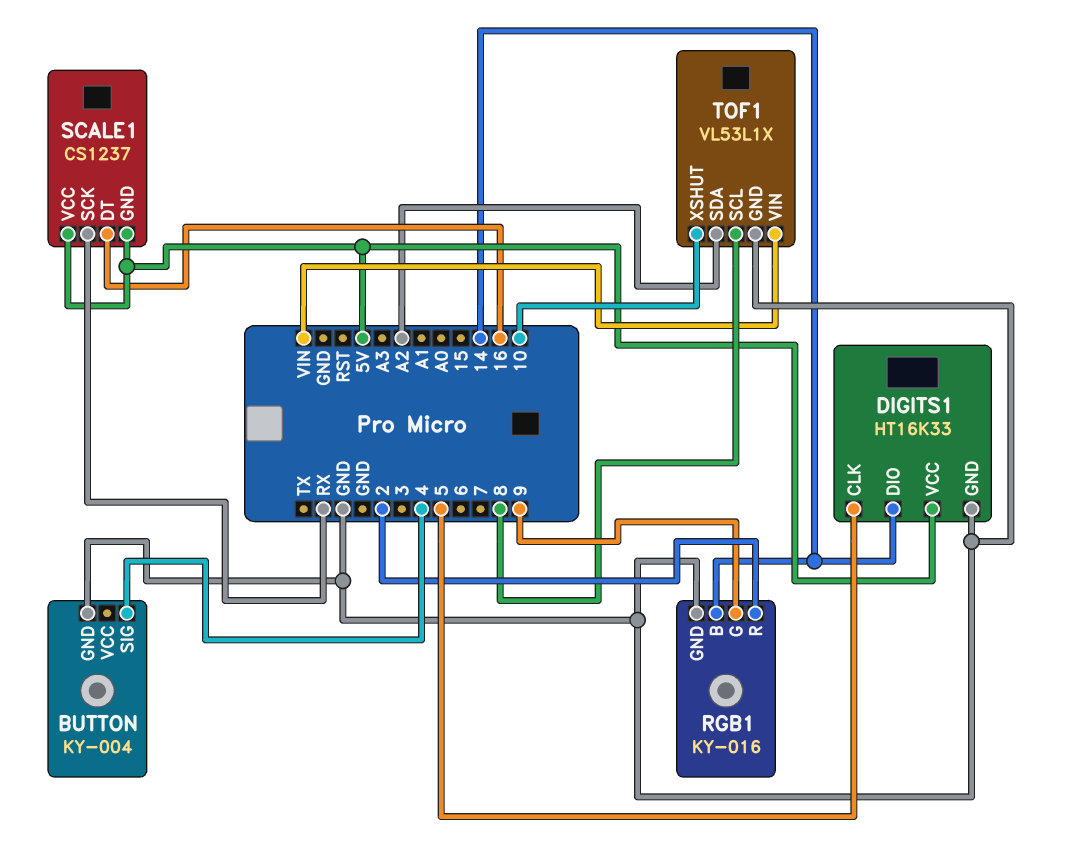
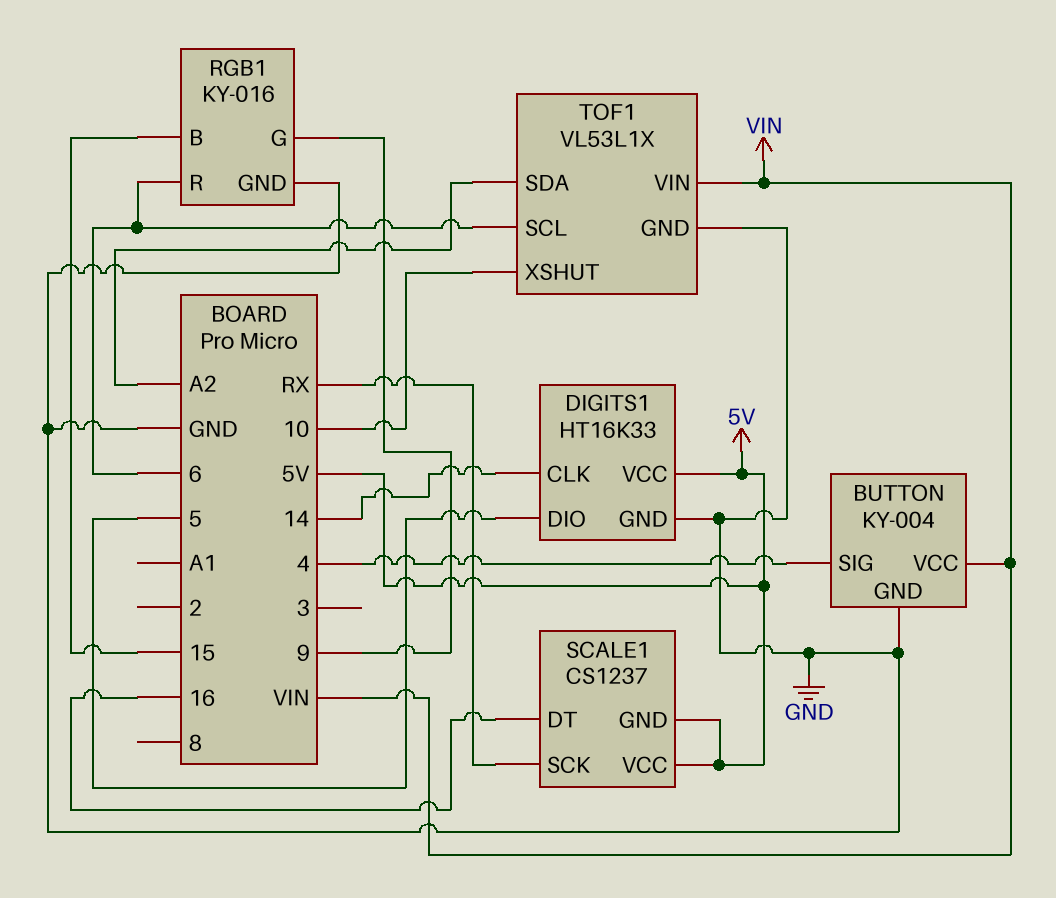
BUTTON pin VCC: none -> VIN
DIGITS1 pin CLK: 5 -> 14
DIGITS1 pin DIO: 14 -> 5
RGB1 pin B: 14 -> 15
RGB1 pin R: 2 -> 6
TOF1 pin SCL: 8 -> 6

